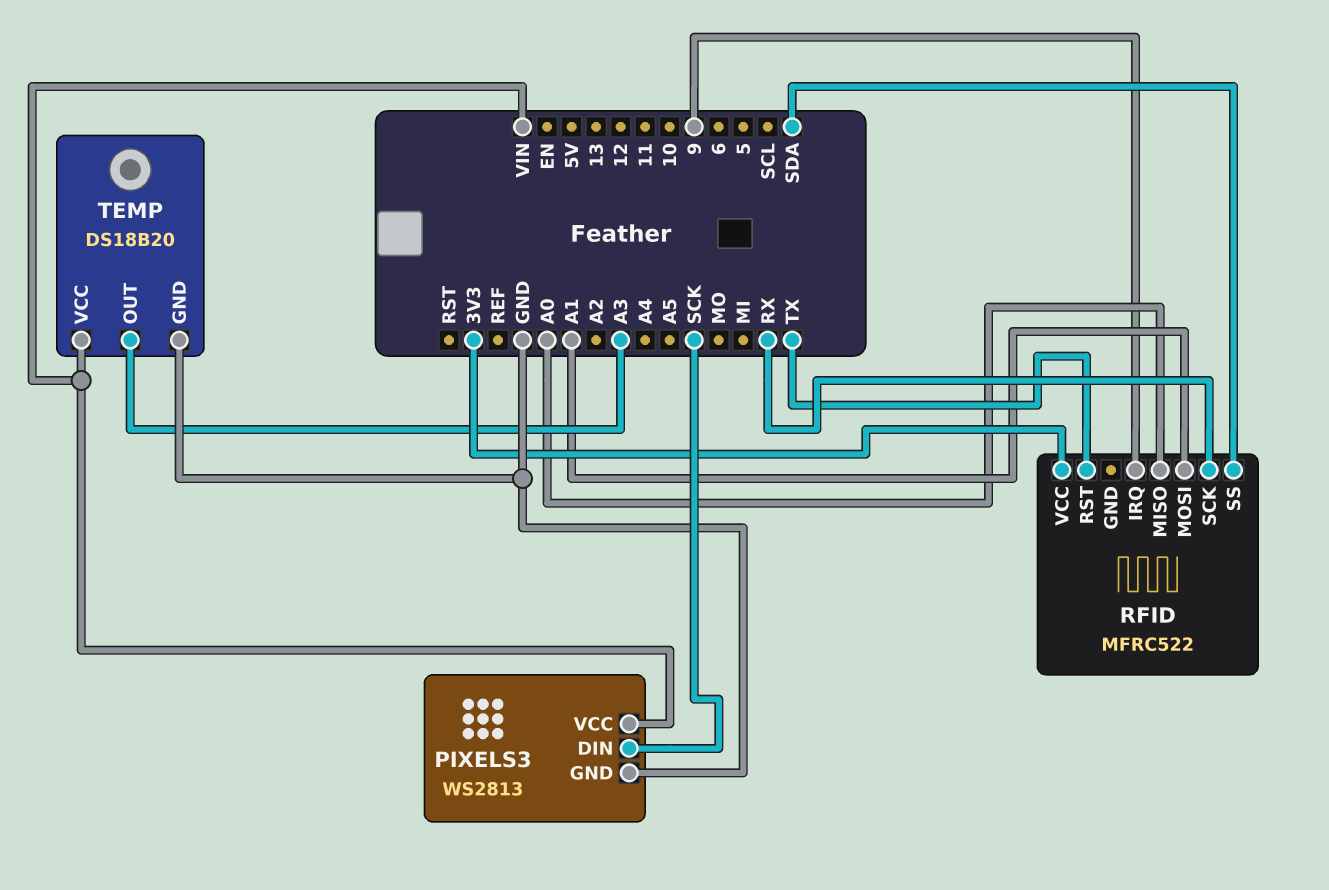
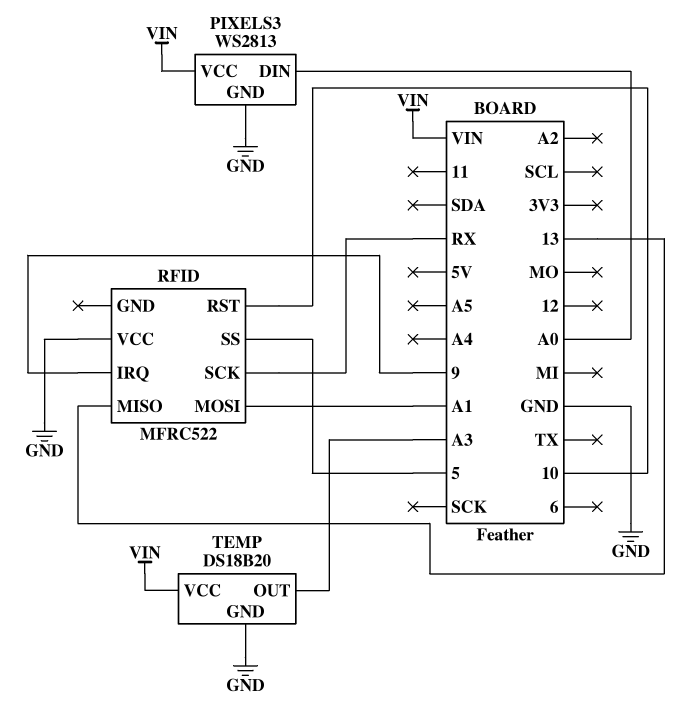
PIXELS3 pin DIN: SCK -> A0
RFID pin MISO: A0 -> 13
RFID pin RST: TX -> 10
RFID pin SS: SDA -> 5
RFID pin VCC: 3V3 -> GND

